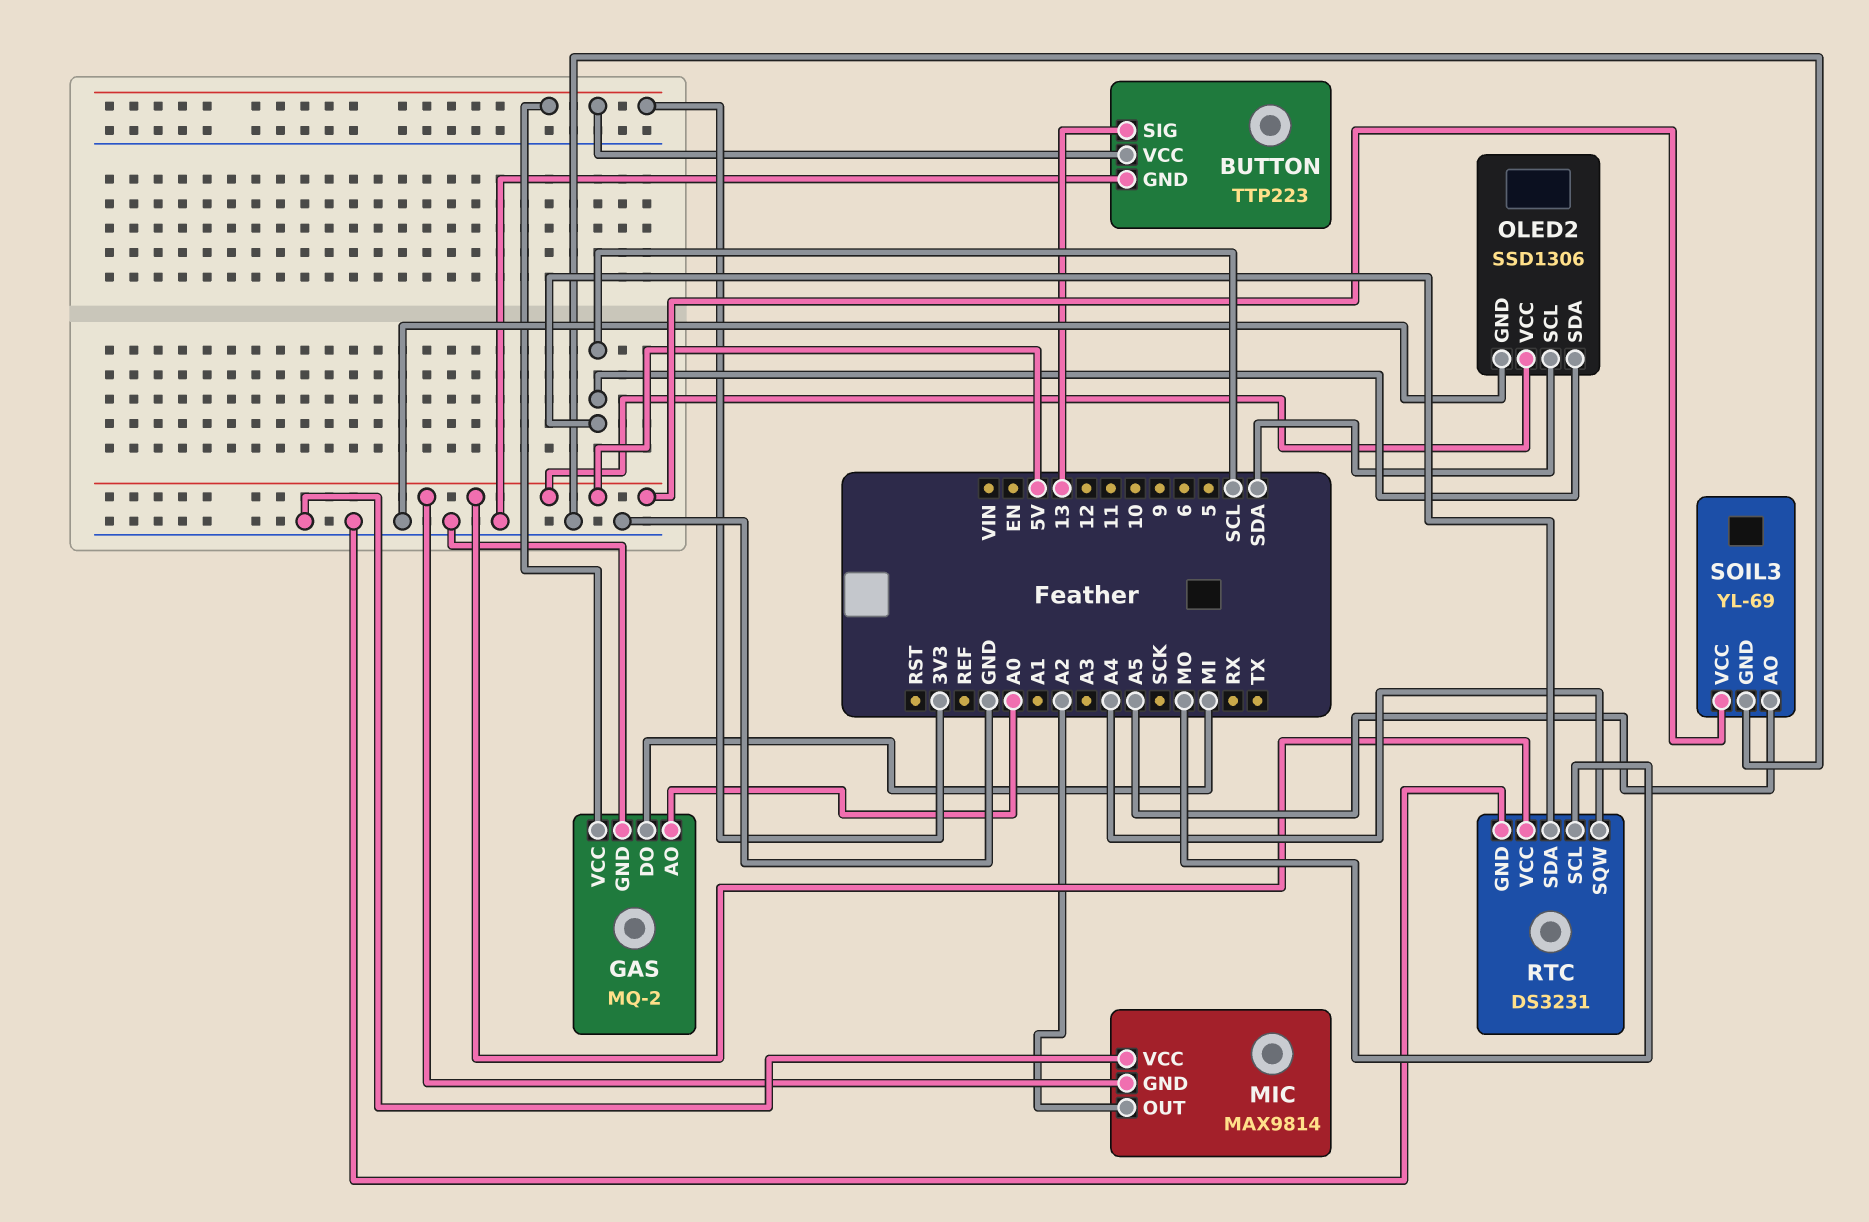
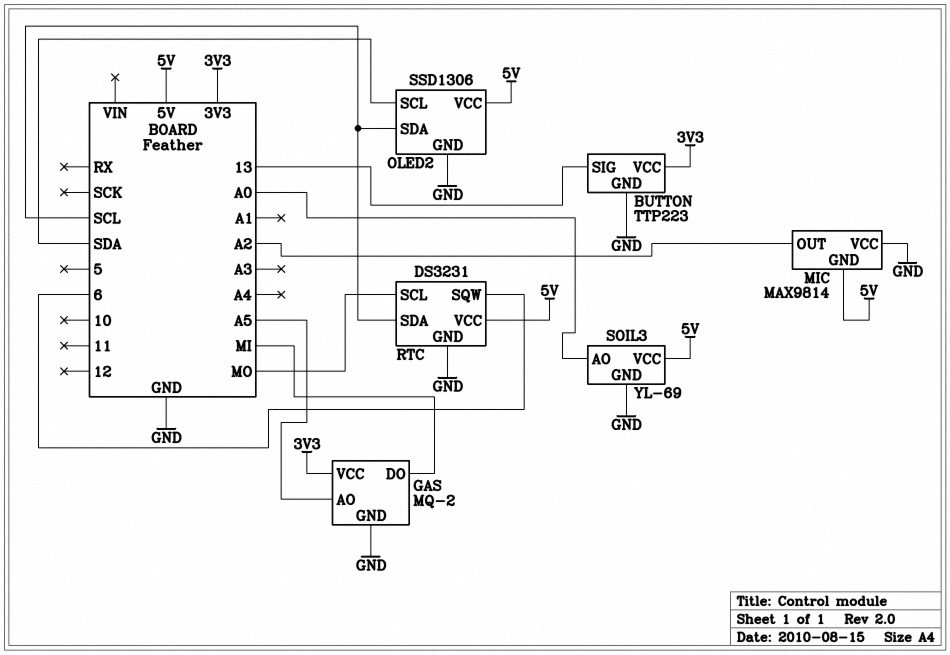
GAS pin AO: A0 -> A5
RTC pin SQW: A4 -> 6
SOIL3 pin AO: A5 -> A0

